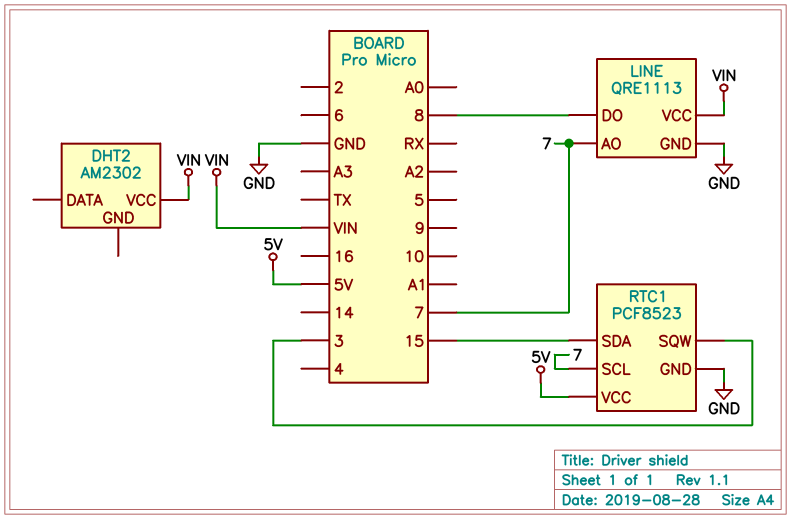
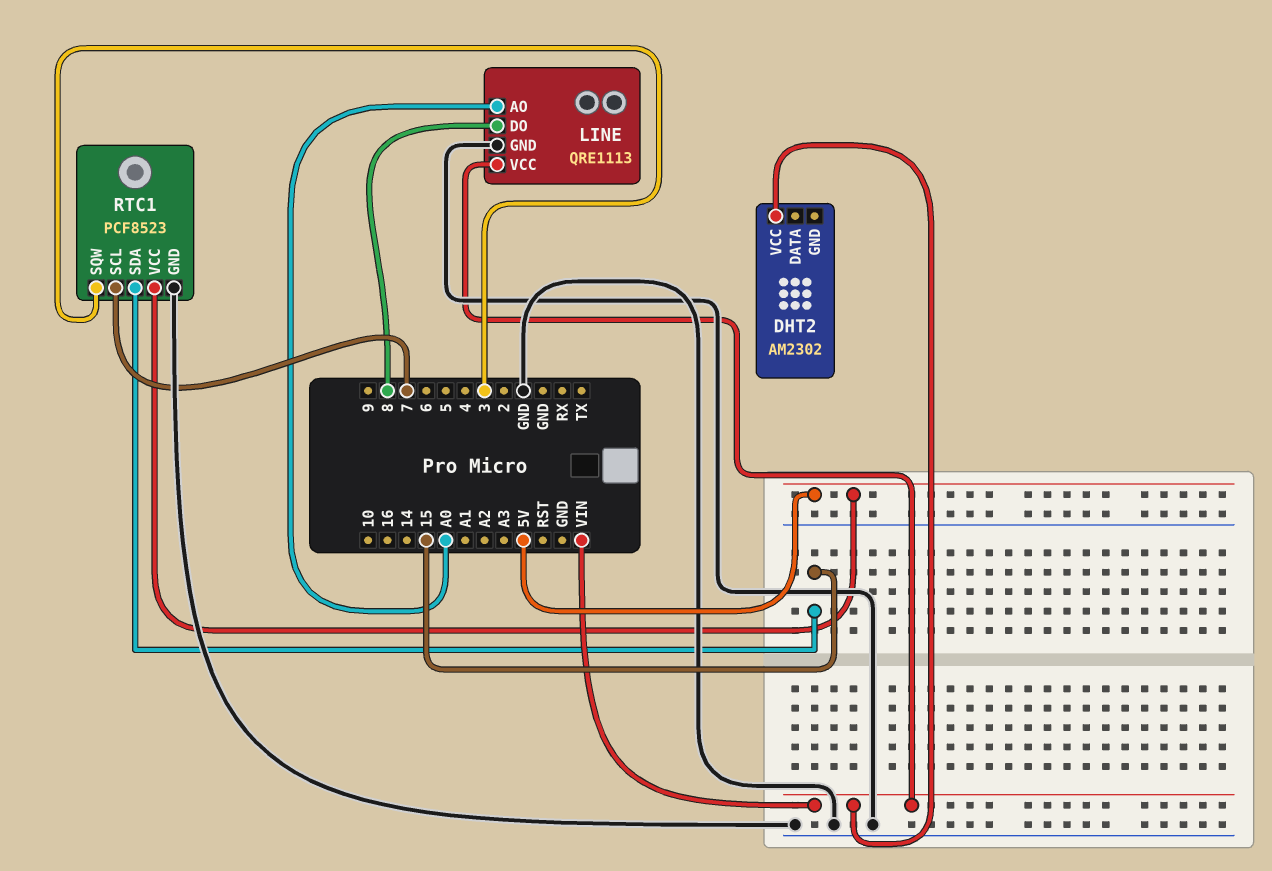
LINE pin AO: 7 -> A0

